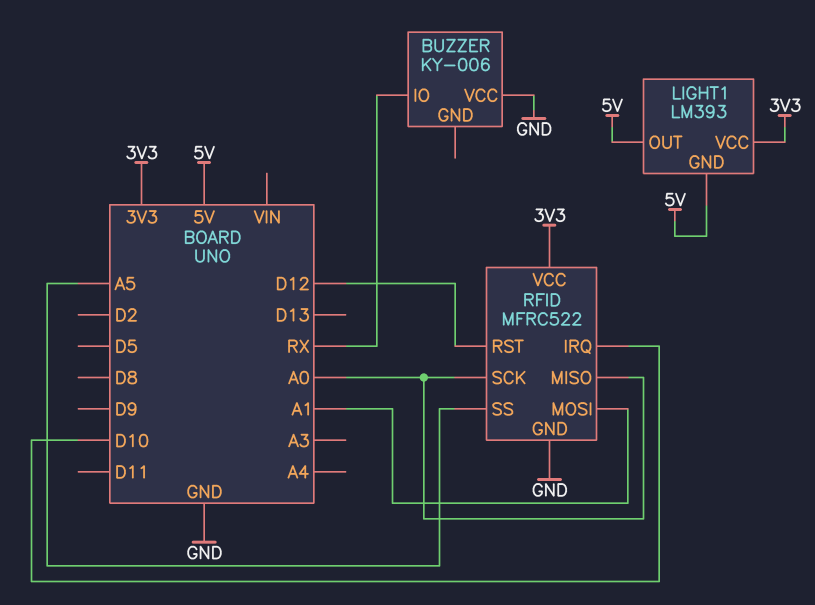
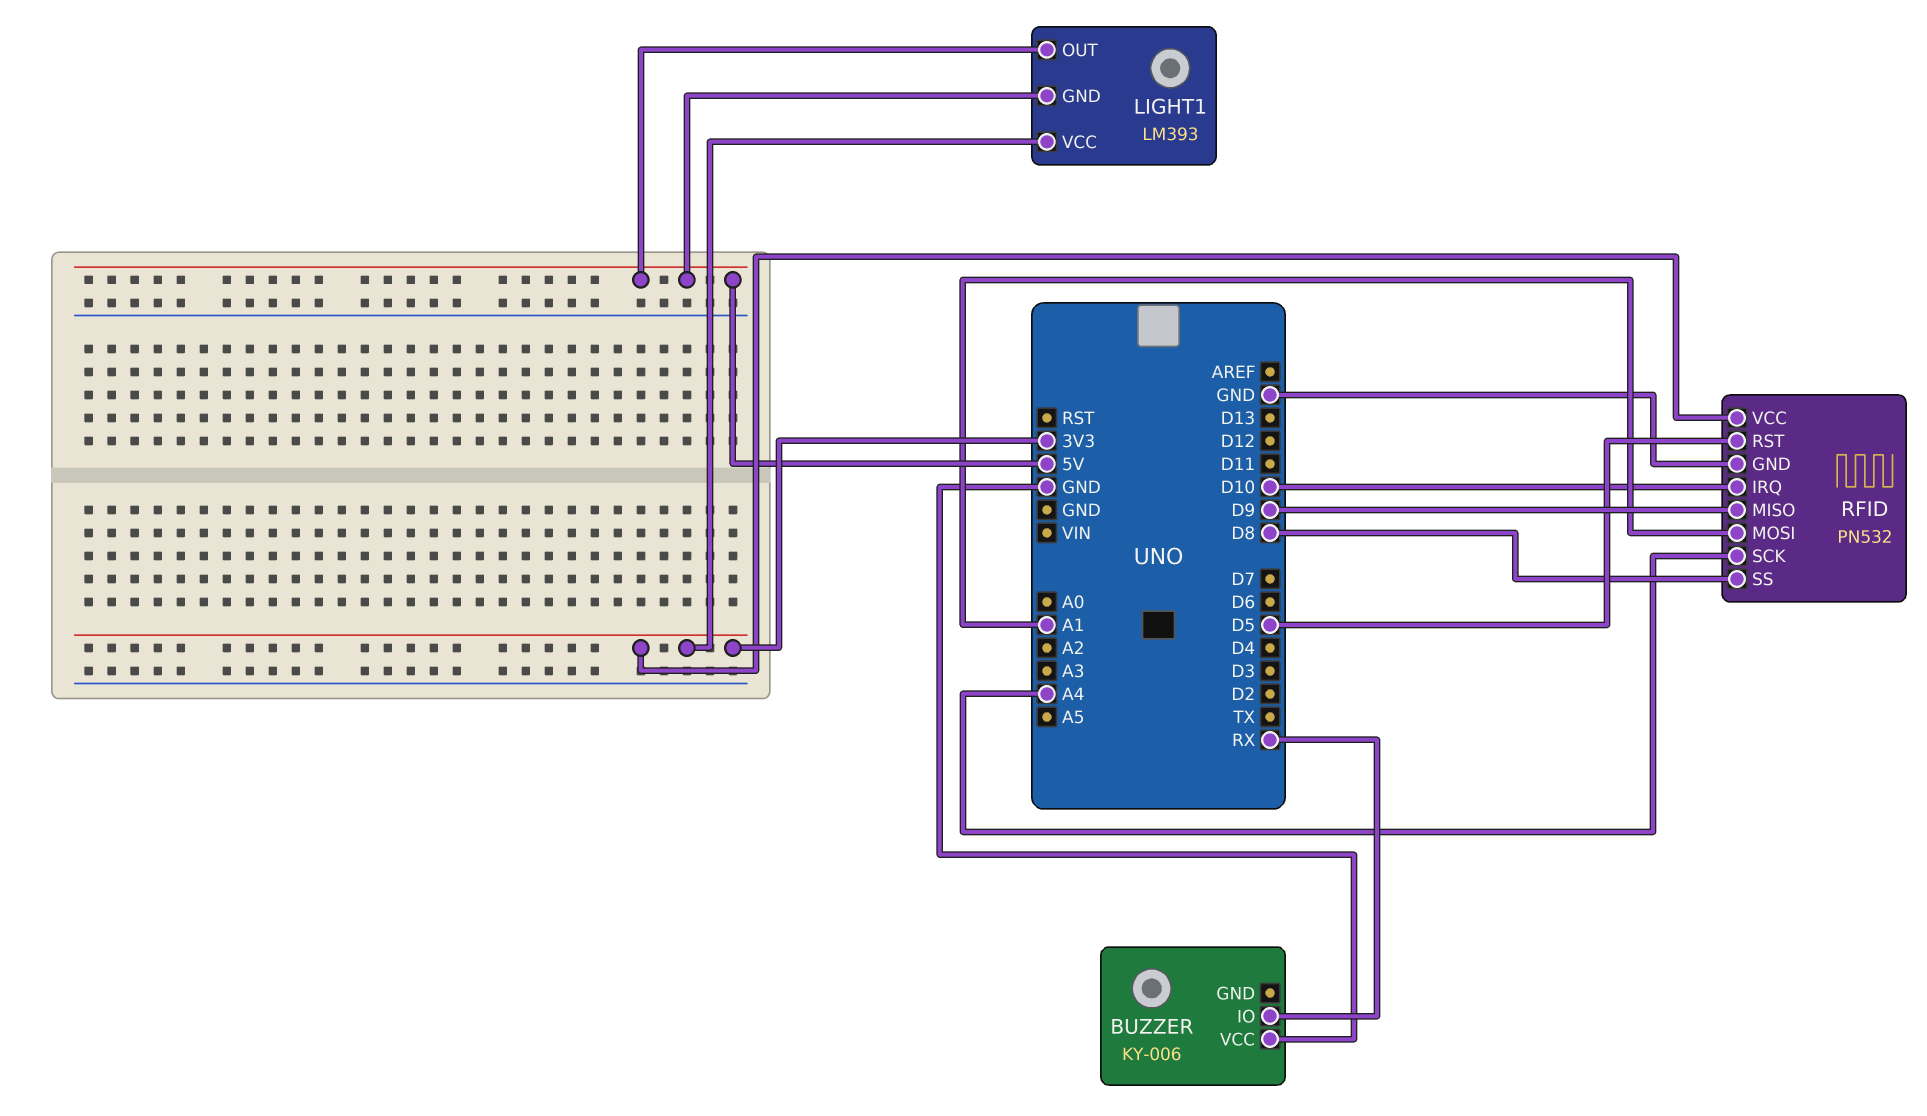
RFID: MFRC522 -> PN532
RFID pin MISO: A0 -> D9
RFID pin RST: D12 -> D5
RFID pin SCK: A0 -> A4
RFID pin SS: A5 -> D8

